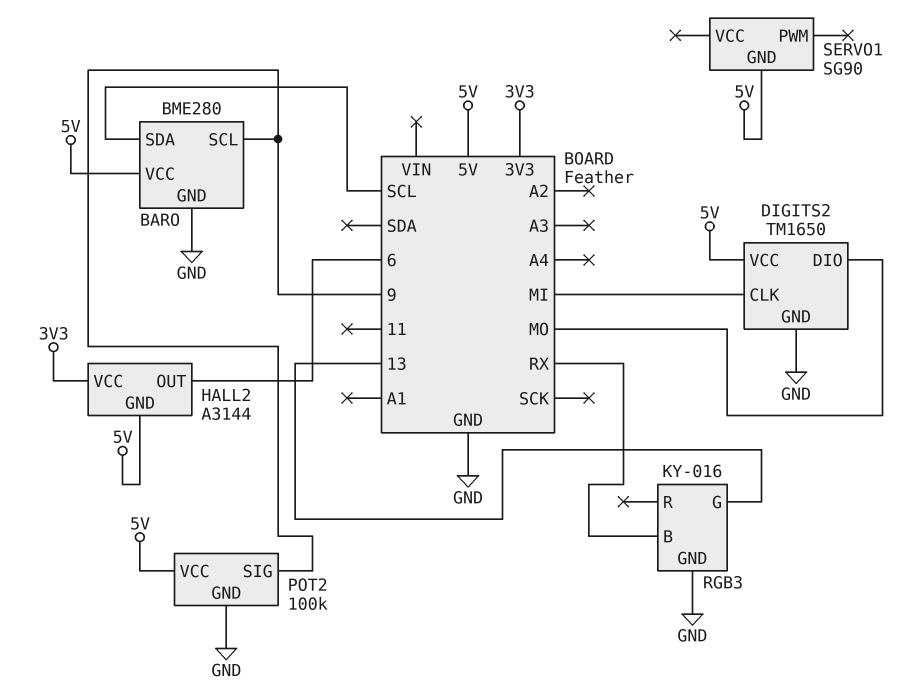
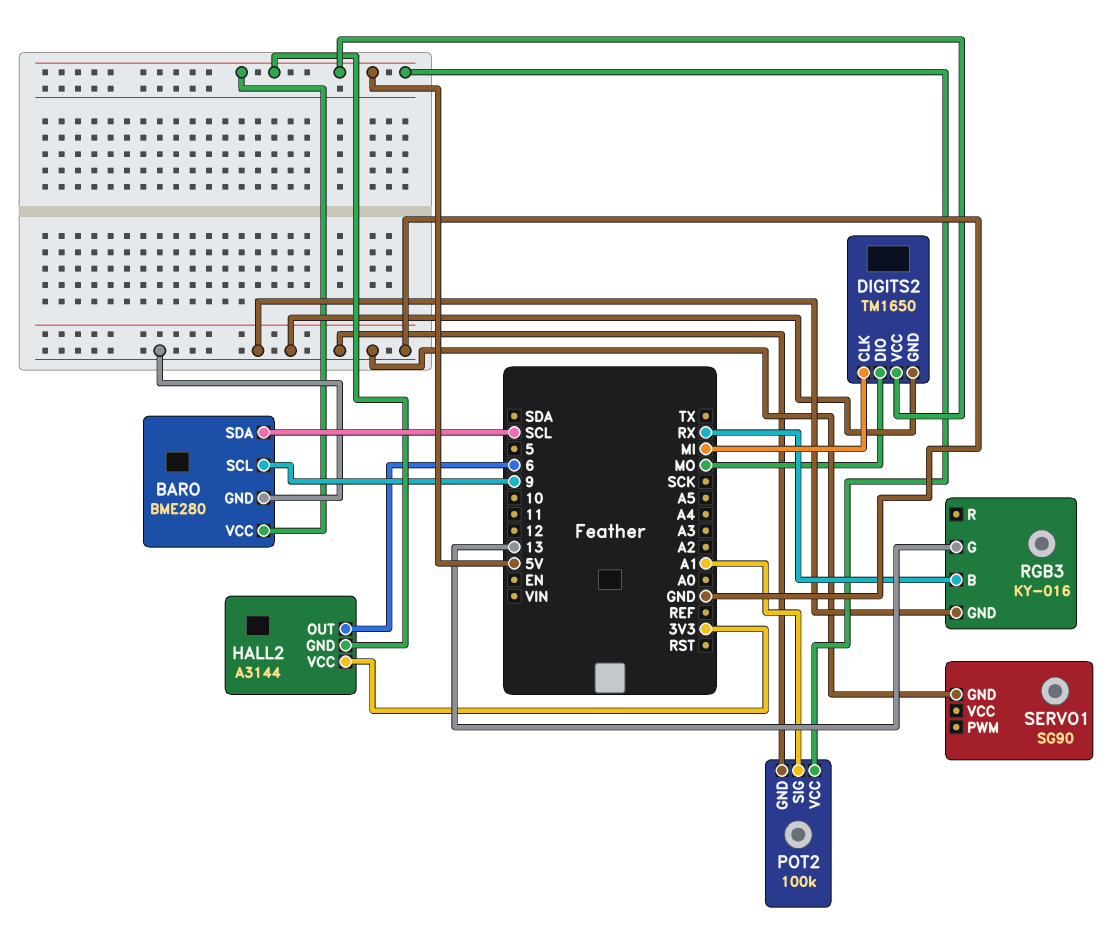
POT2 pin SIG: 9 -> A1
SERVO1 pin GND: 5V -> GND

